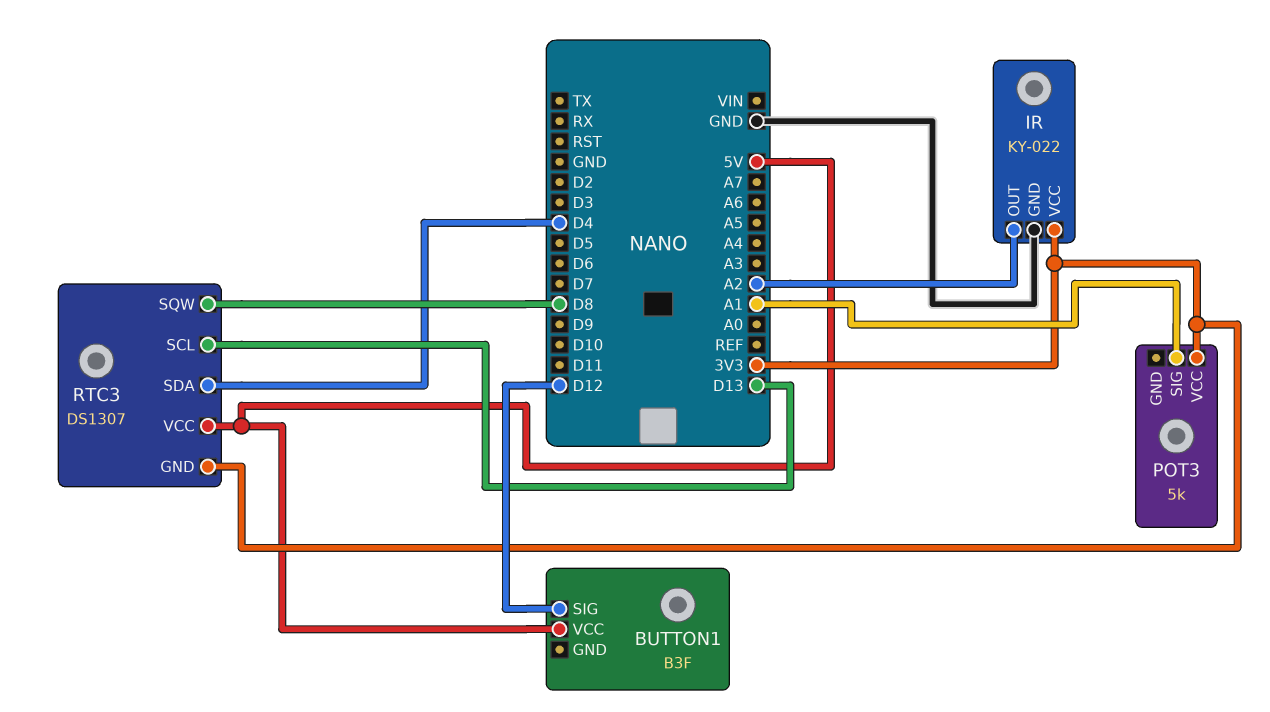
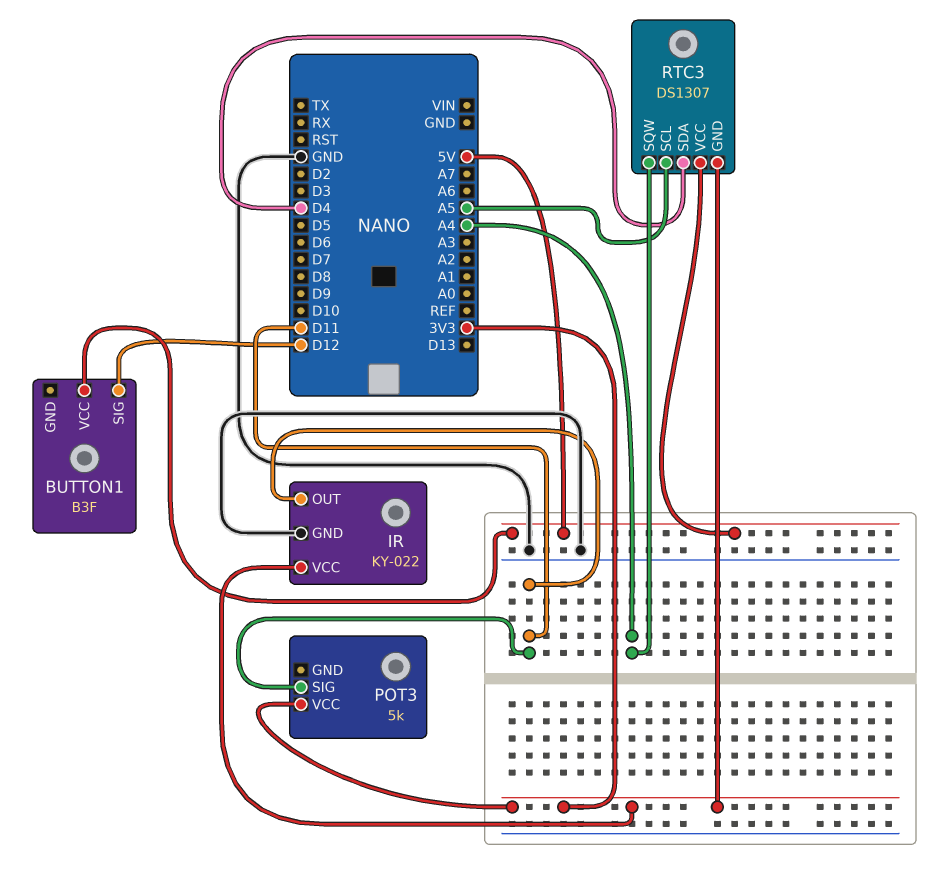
IR pin OUT: A2 -> D11
POT3 pin SIG: A1 -> D11
RTC3 pin SCL: D13 -> A5
RTC3 pin SQW: D8 -> A4

